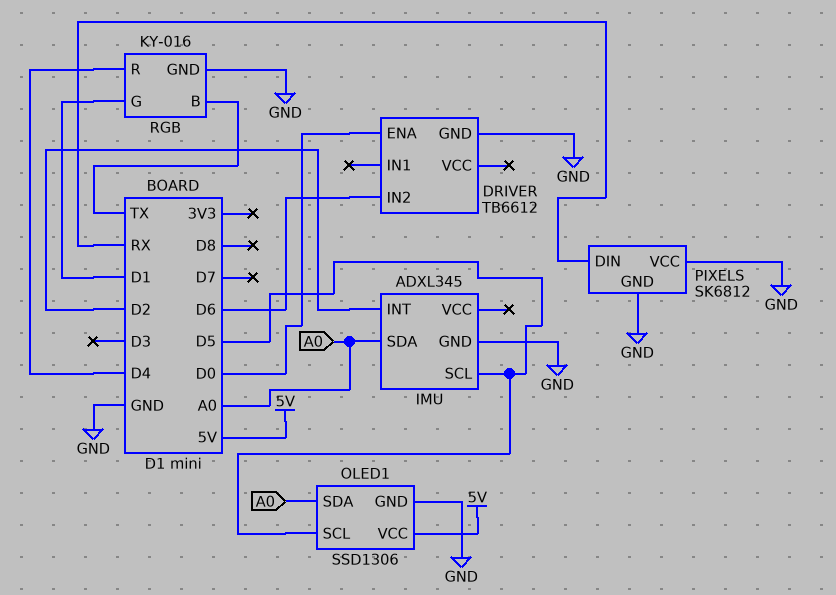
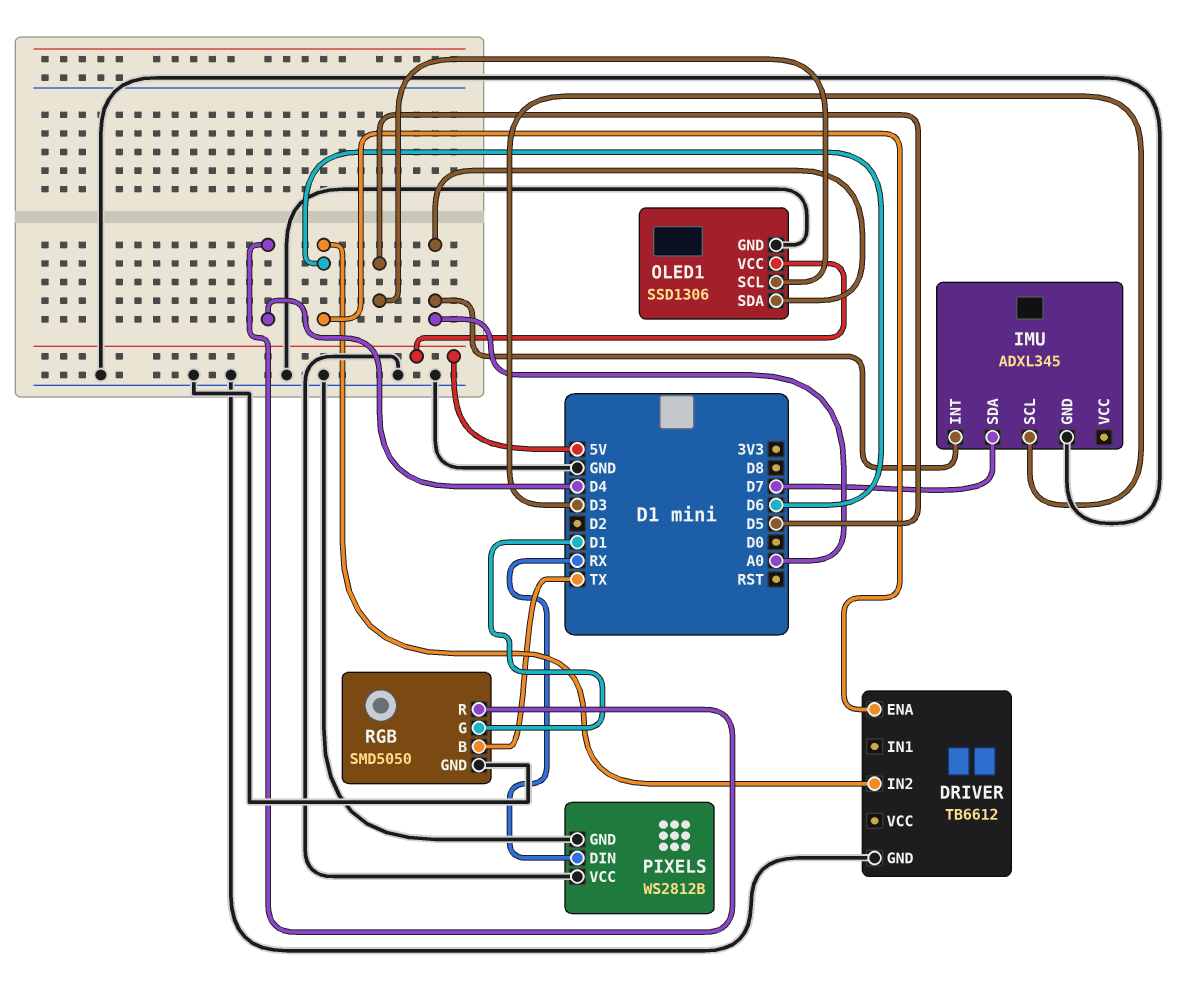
DRIVER pin ENA: D0 -> D6
IMU pin INT: D2 -> A0
IMU pin SCL: D5 -> D3
IMU pin SDA: A0 -> D7
PIXELS: SK6812 -> WS2812B
RGB: KY-016 -> SMD5050

